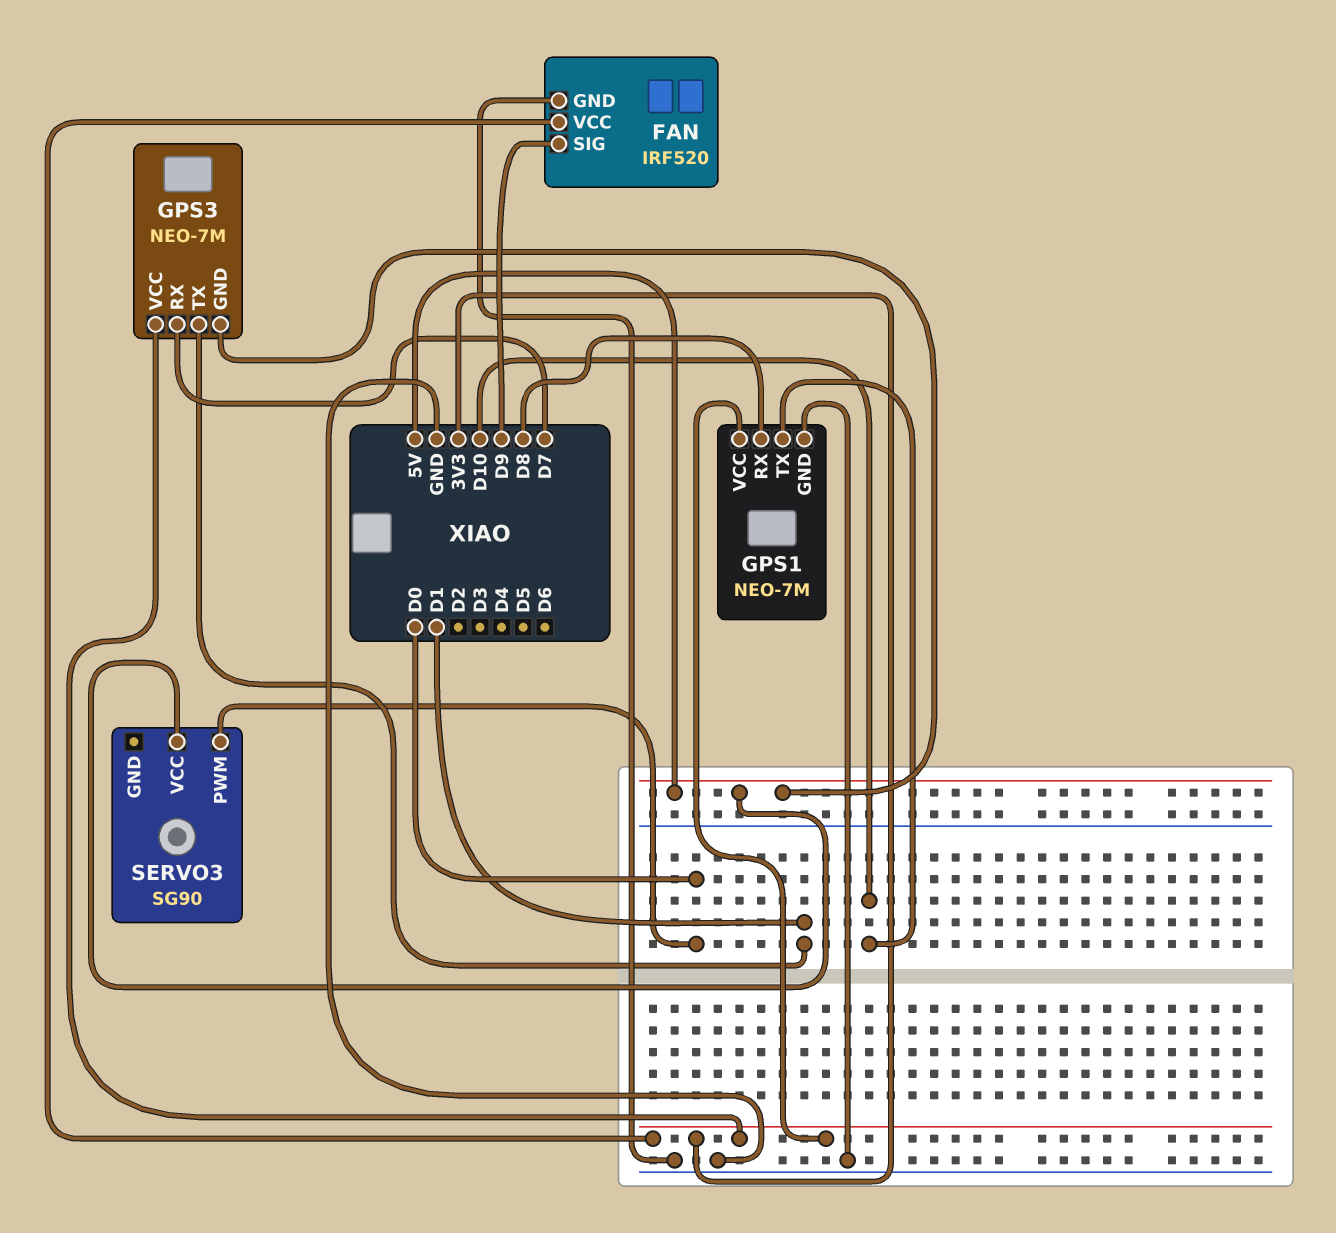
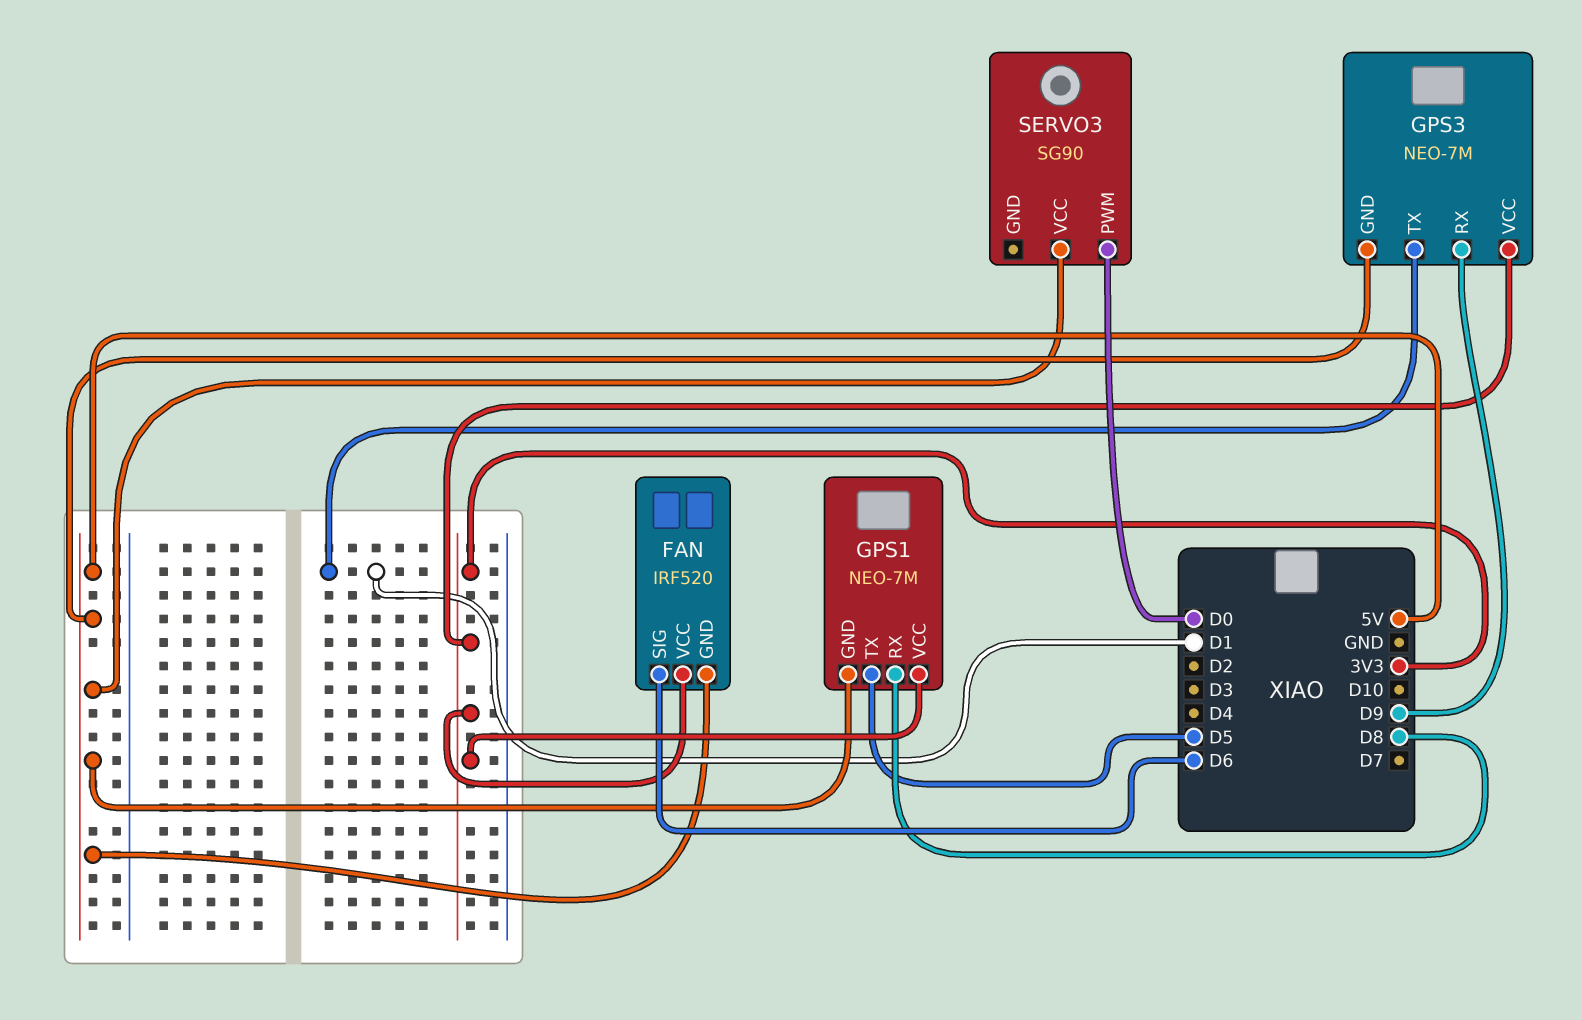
FAN pin GND: GND -> 5V
FAN pin SIG: D9 -> D6
GPS1 pin GND: GND -> 5V
GPS1 pin TX: D10 -> D5
GPS3 pin RX: D7 -> D9

